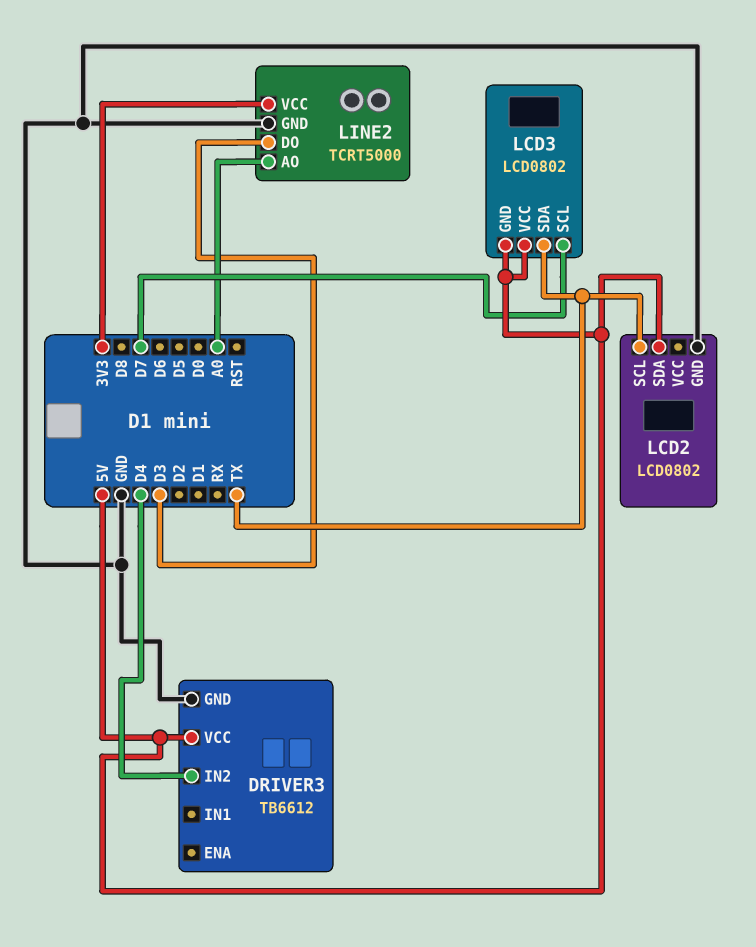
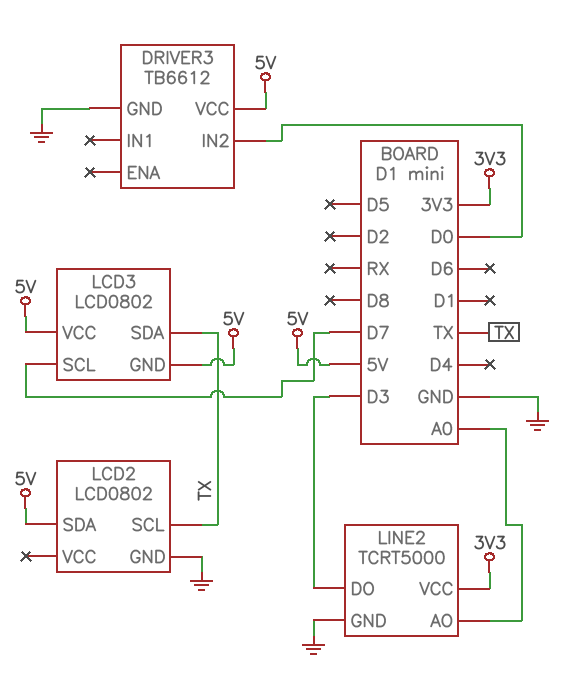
DRIVER3 pin IN2: D4 -> D0

